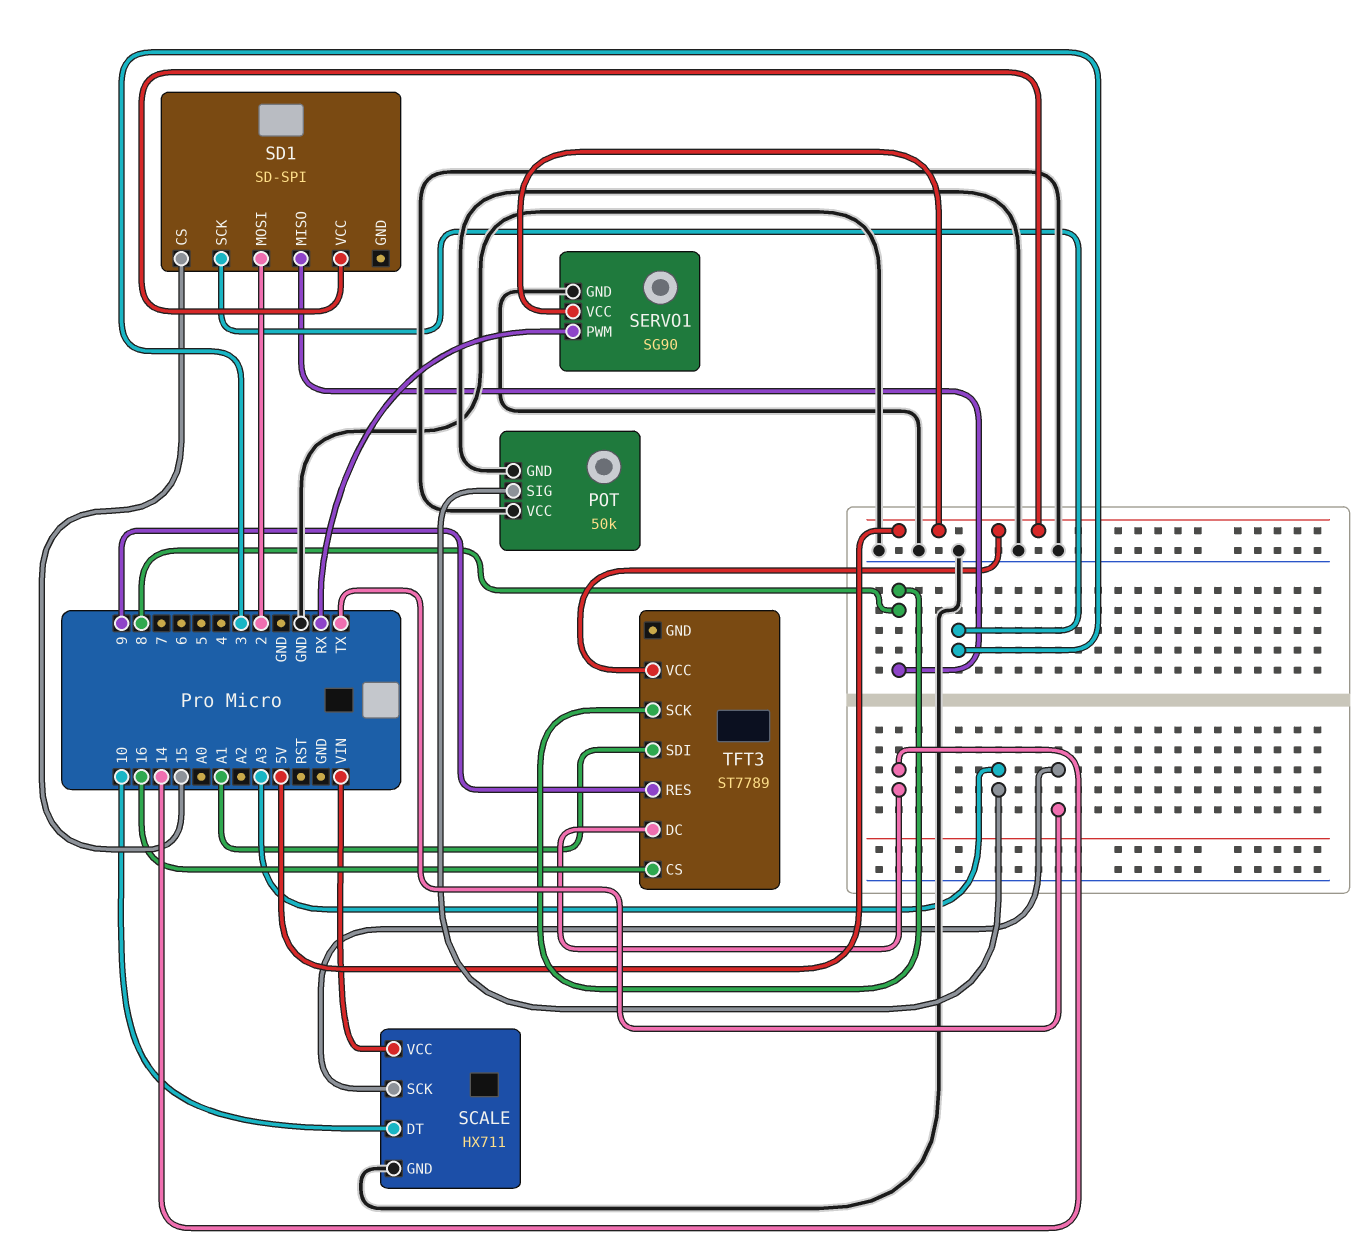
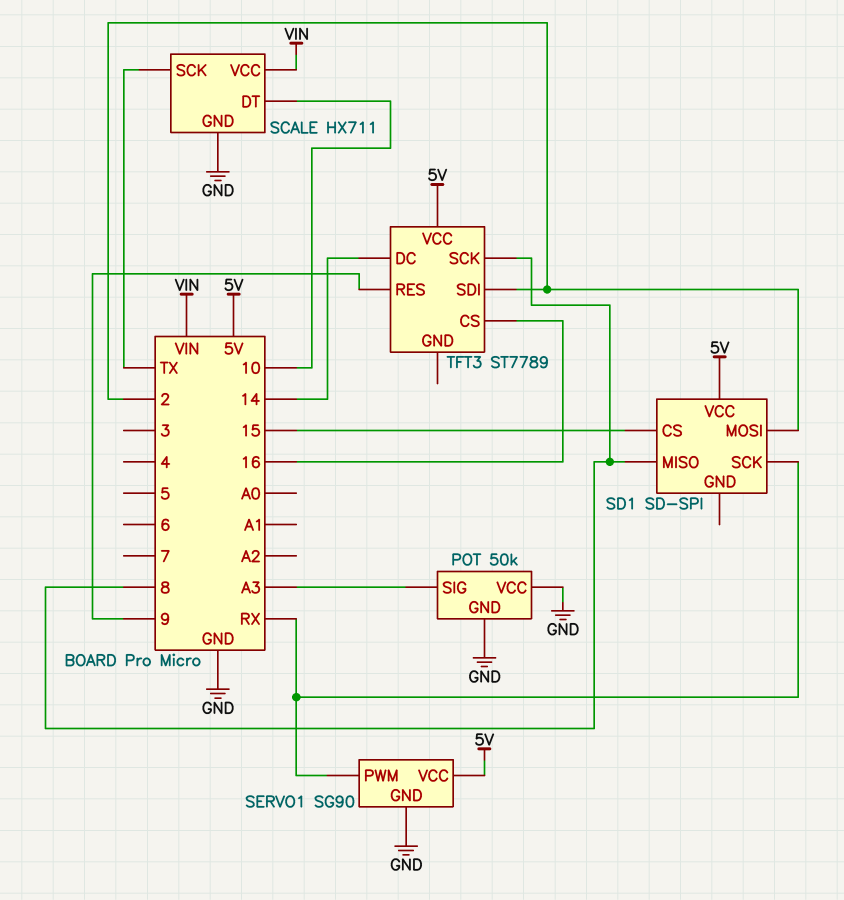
SD1 pin SCK: 3 -> RX
TFT3 pin SDI: A1 -> 2

